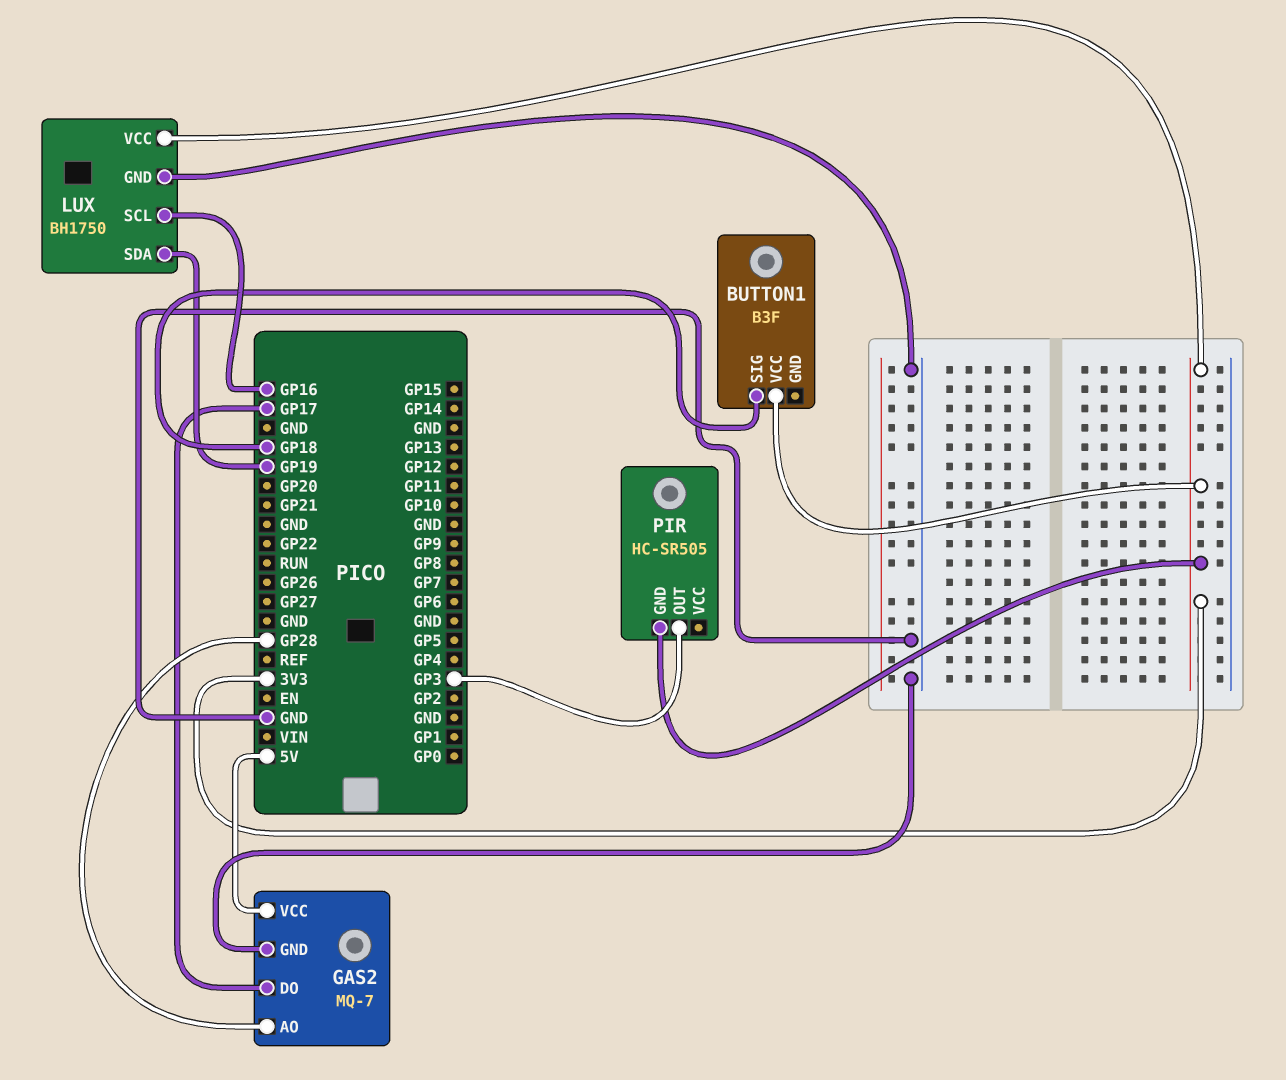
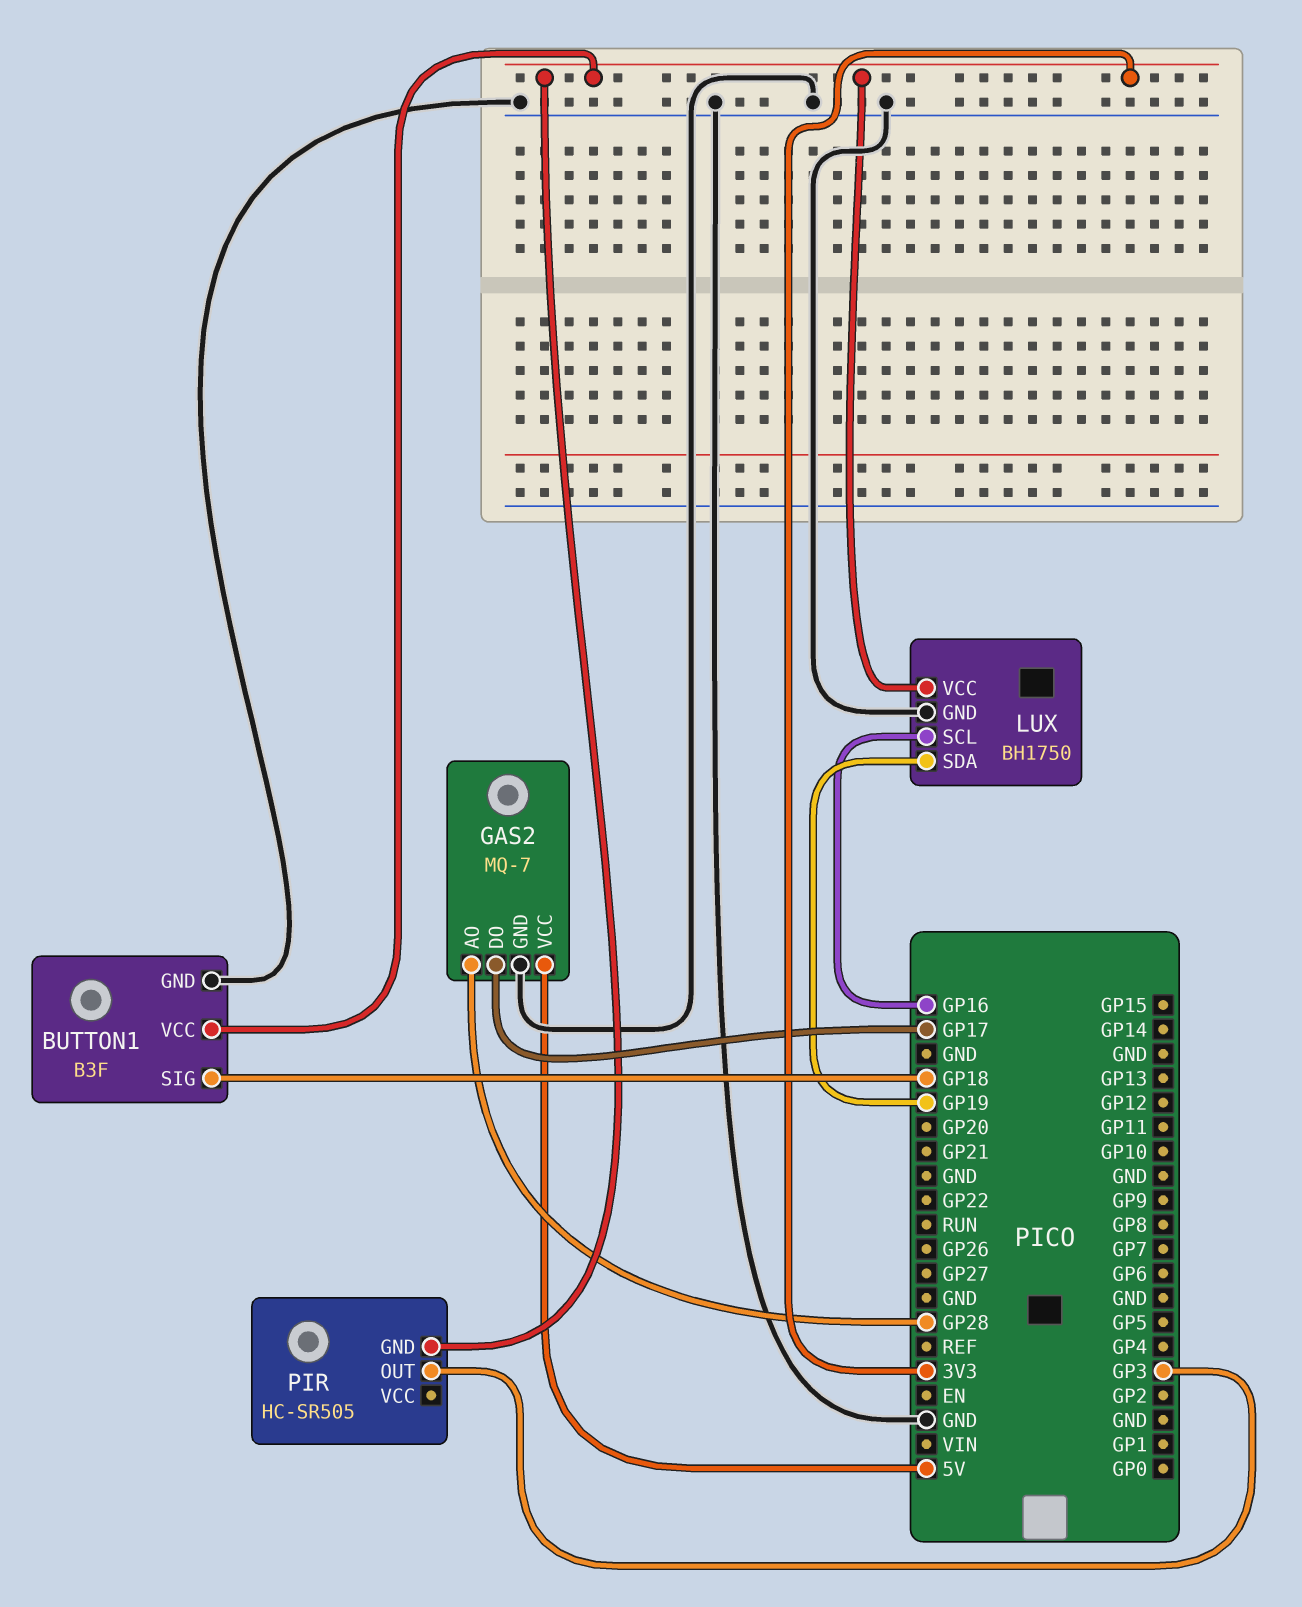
BUTTON1 pin GND: none -> GND

